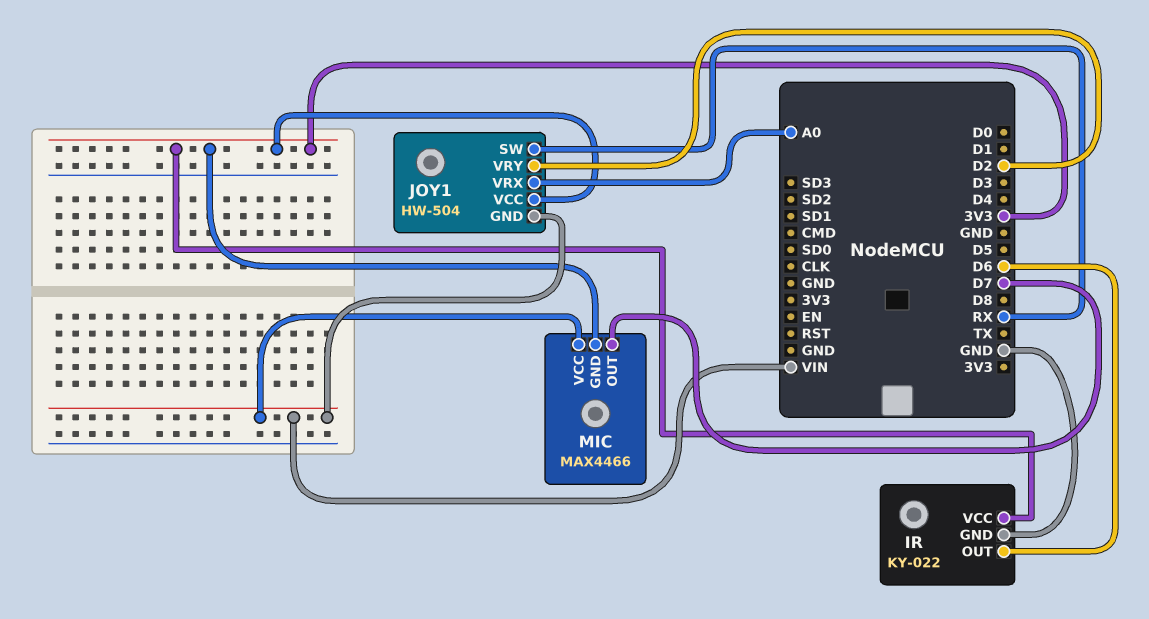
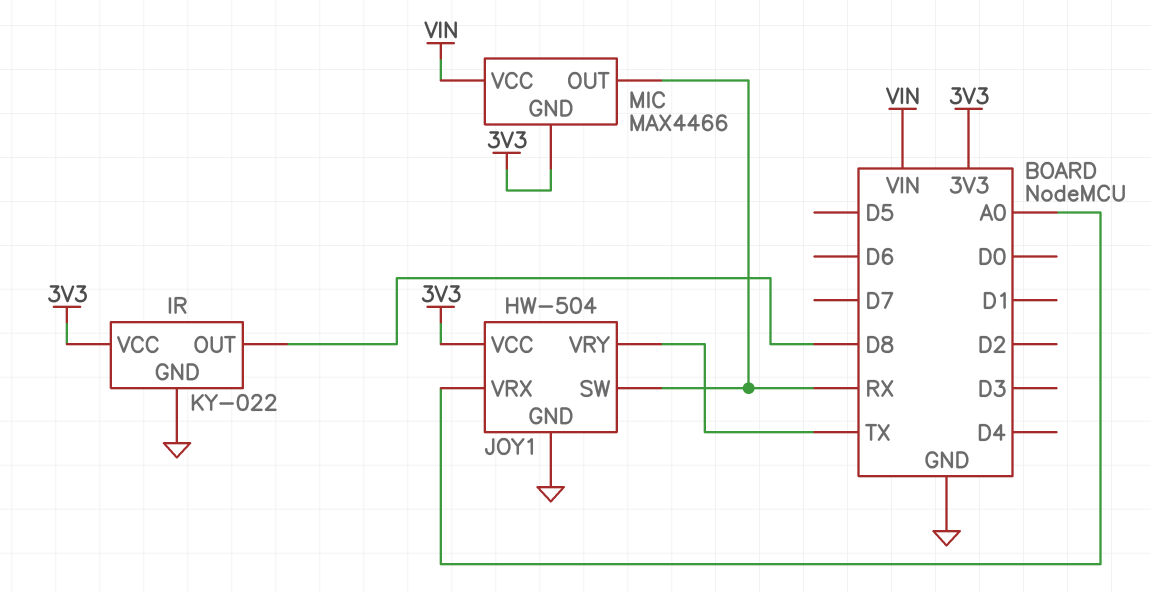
IR pin OUT: D6 -> D8
JOY1 pin GND: VIN -> GND
JOY1 pin VRY: D2 -> TX
MIC pin OUT: D7 -> RX

